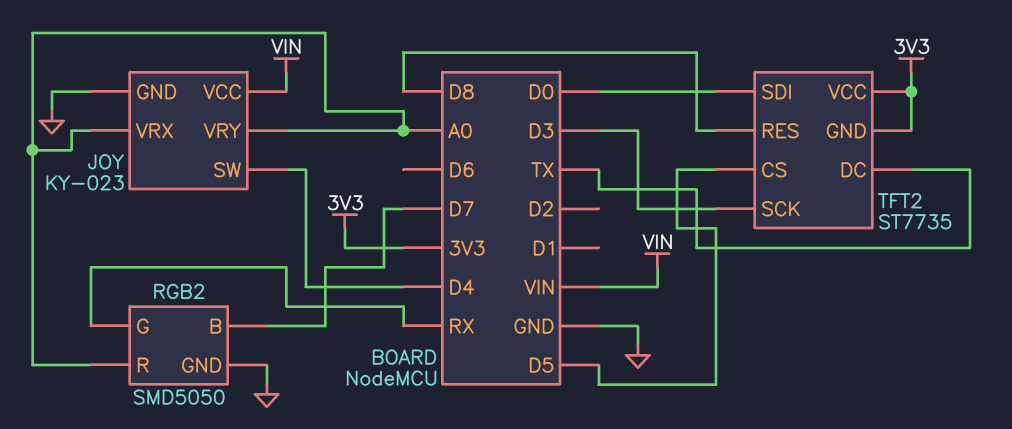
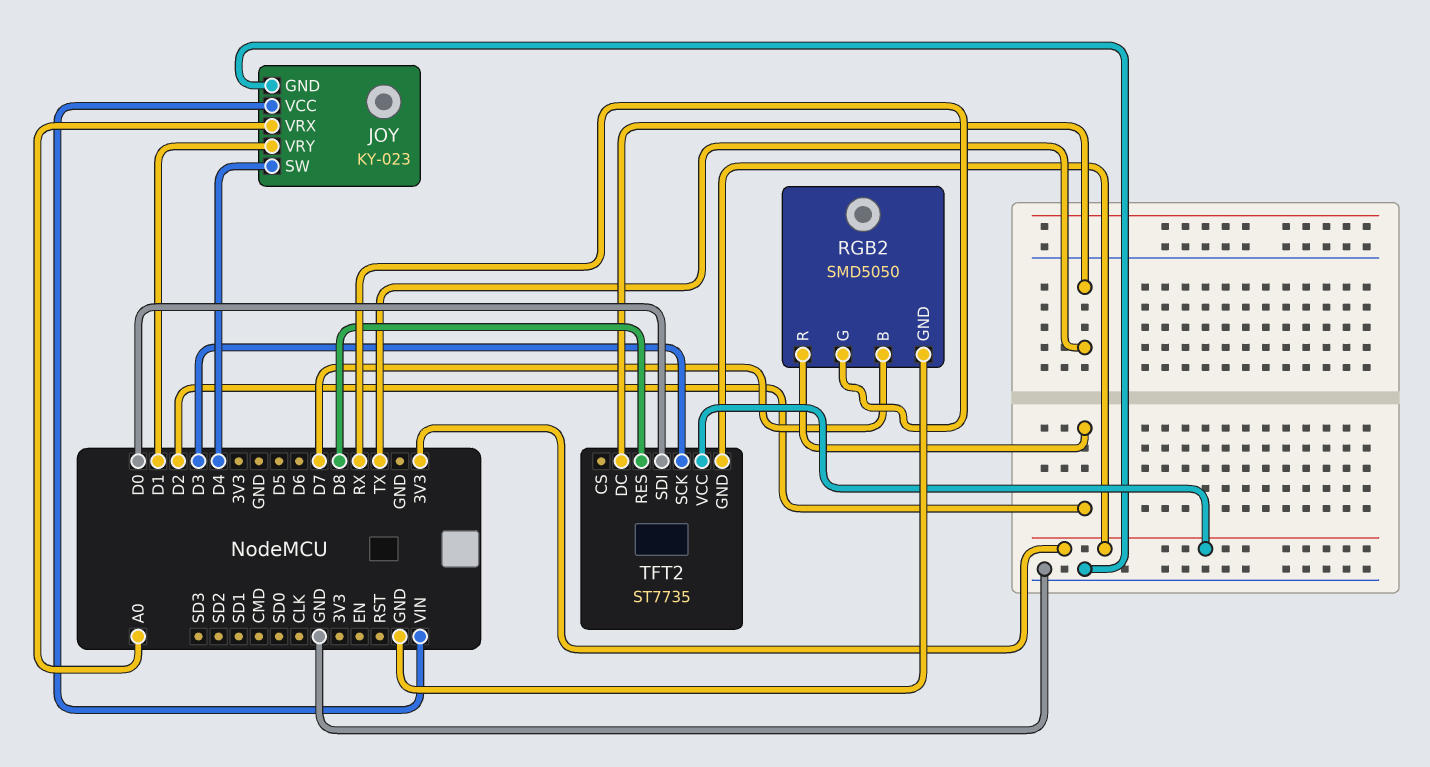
JOY pin VRY: A0 -> D1
RGB2 pin R: A0 -> D2
TFT2 pin CS: D5 -> none

